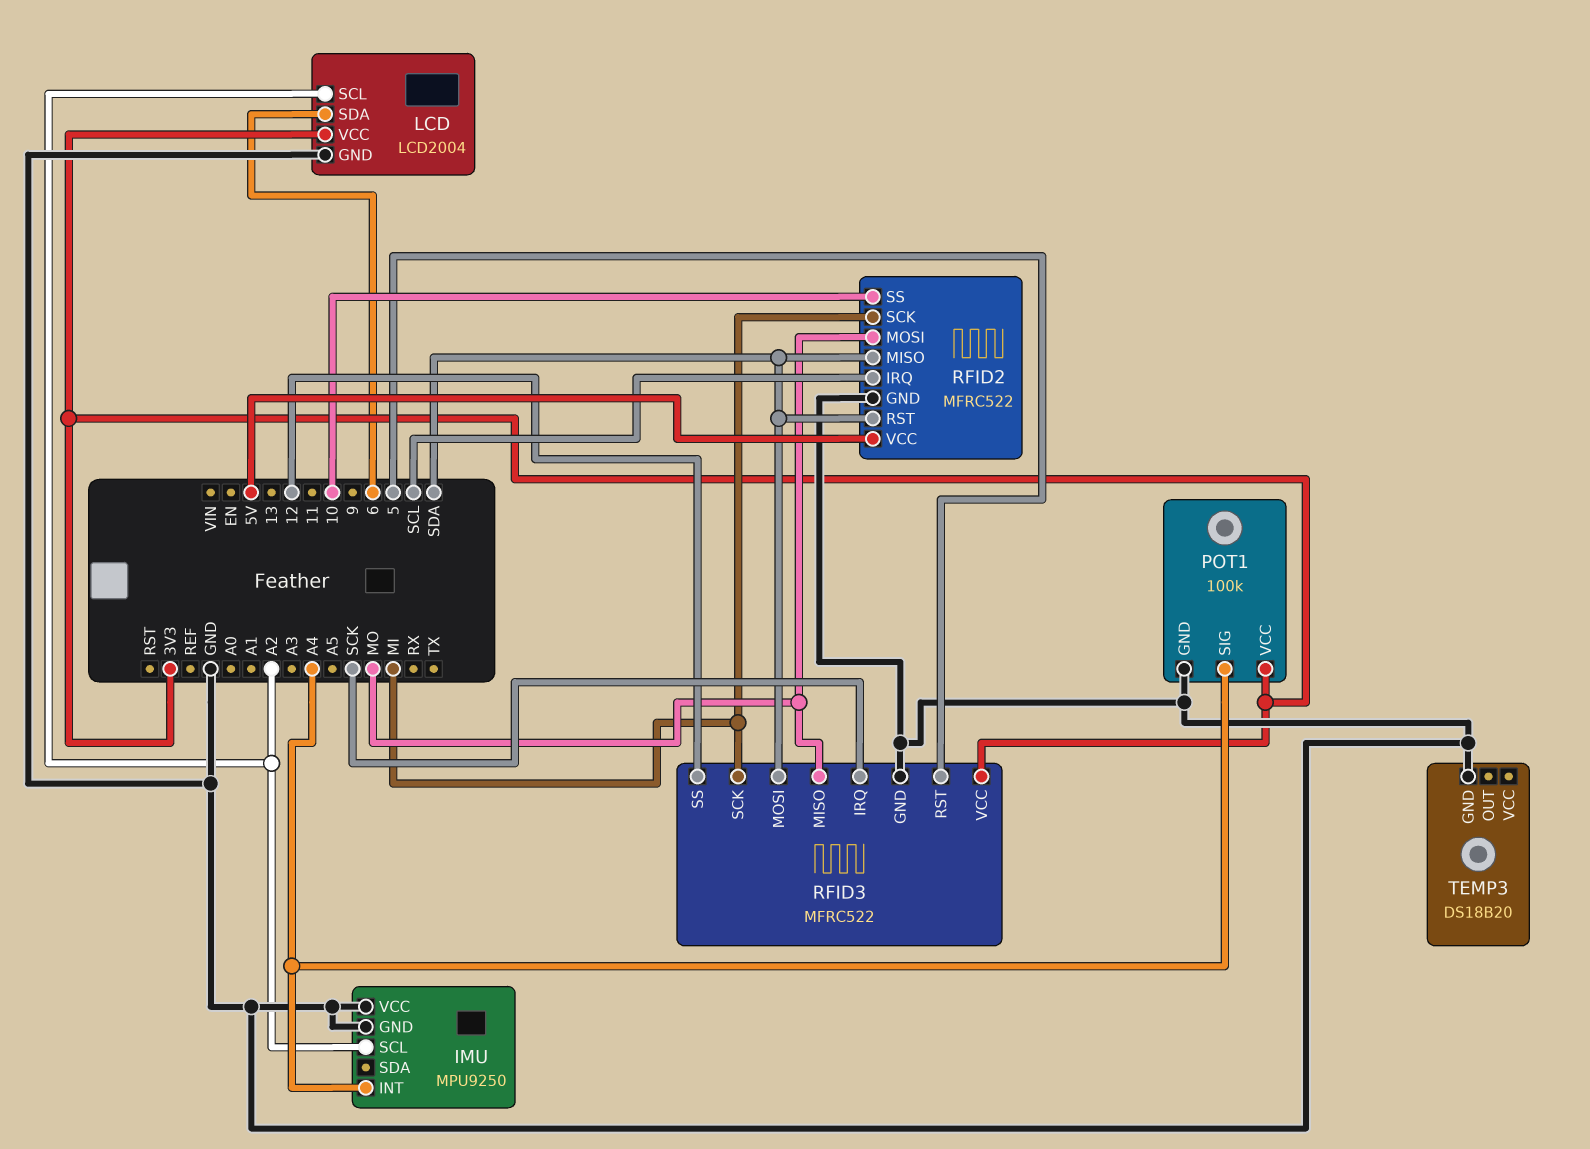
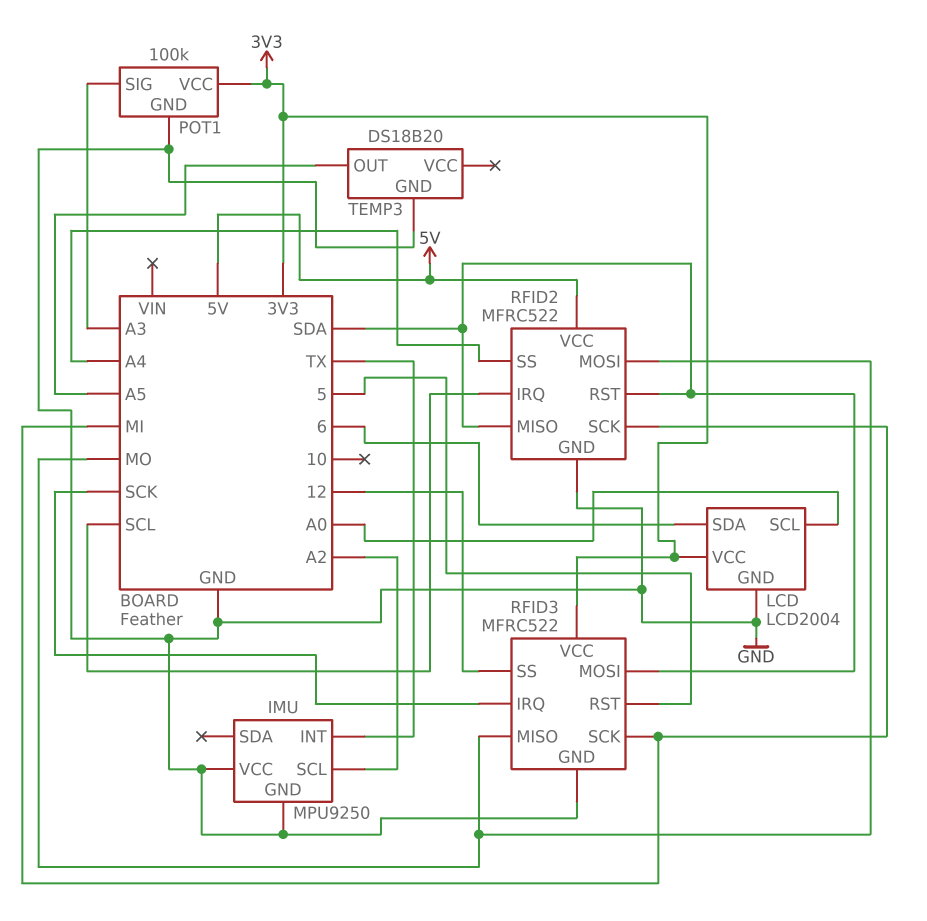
IMU pin INT: A4 -> TX
LCD pin SCL: A2 -> A0
POT1 pin SIG: A4 -> A3
RFID2 pin SS: 10 -> A4
TEMP3 pin OUT: none -> A5

